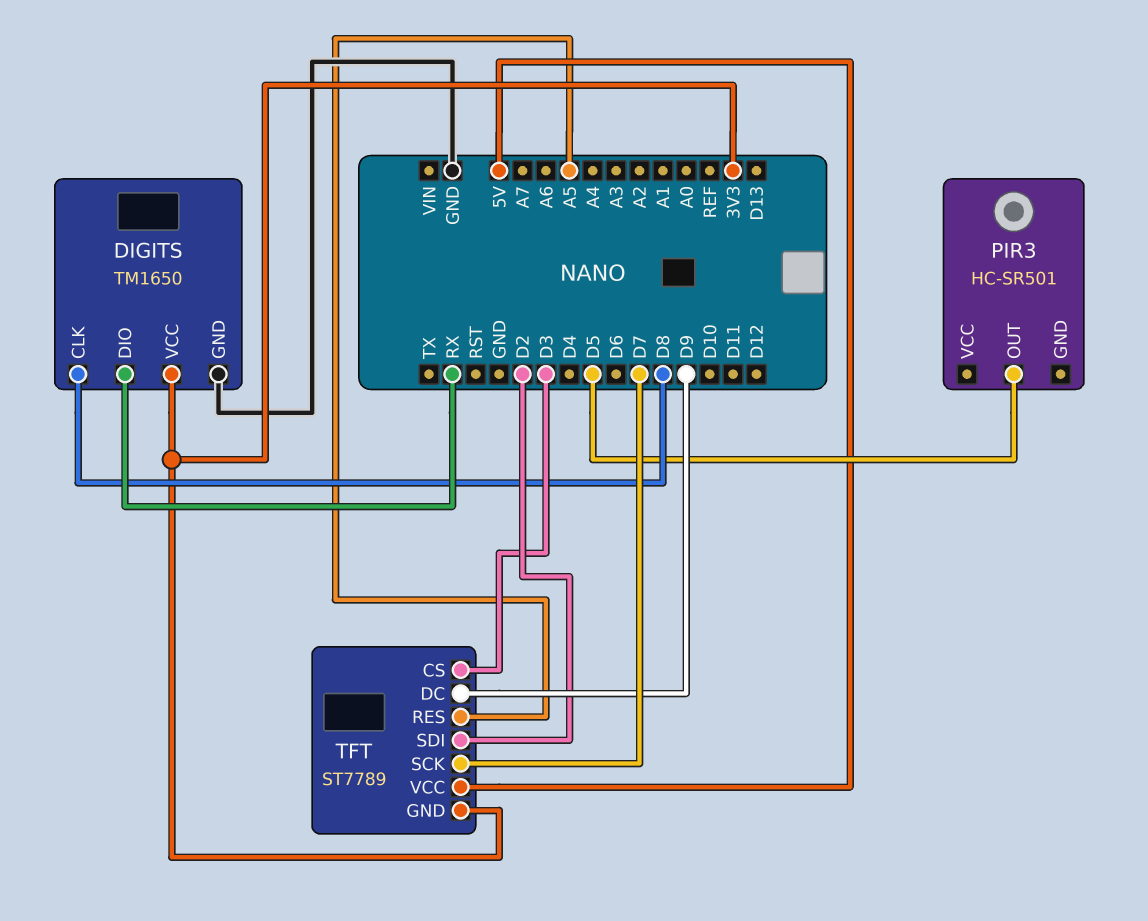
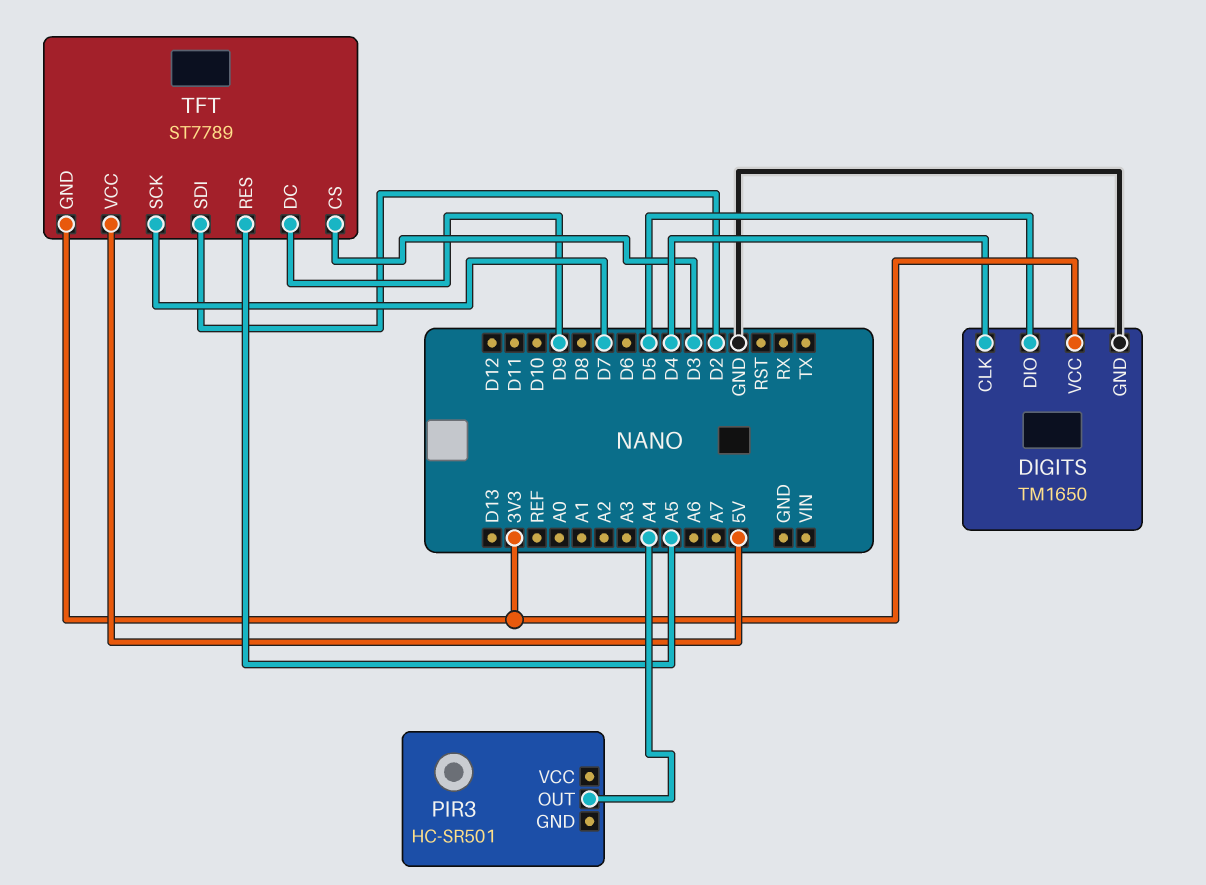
DIGITS pin CLK: D8 -> D4
DIGITS pin DIO: RX -> D5
PIR3 pin OUT: D5 -> A4

